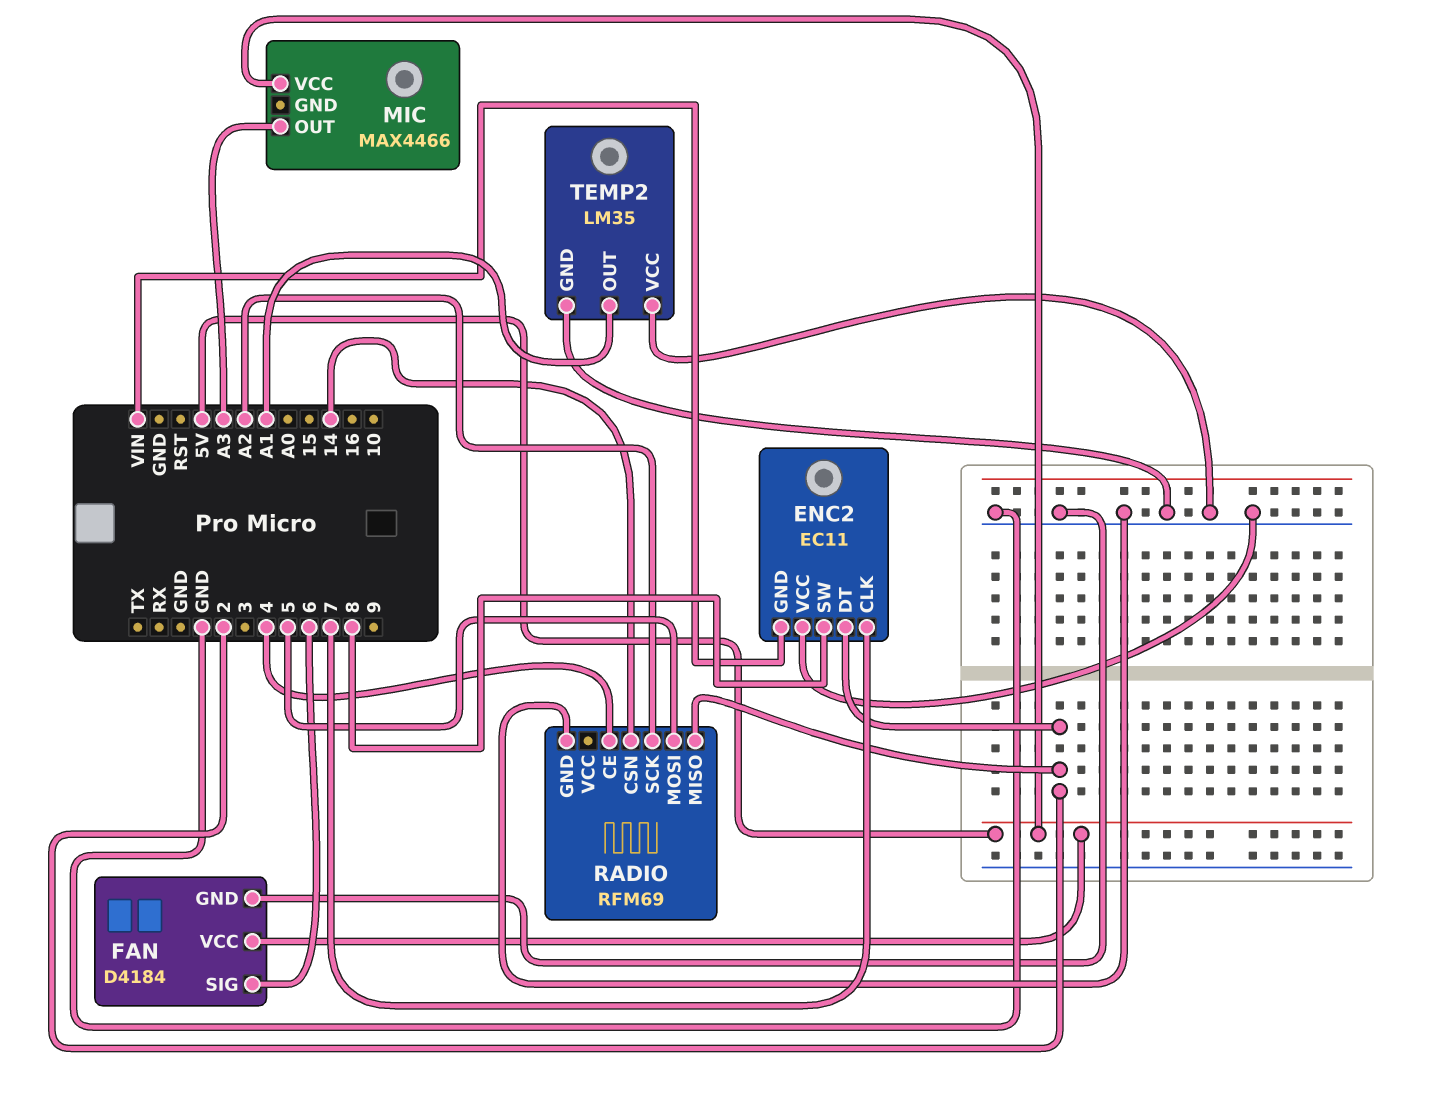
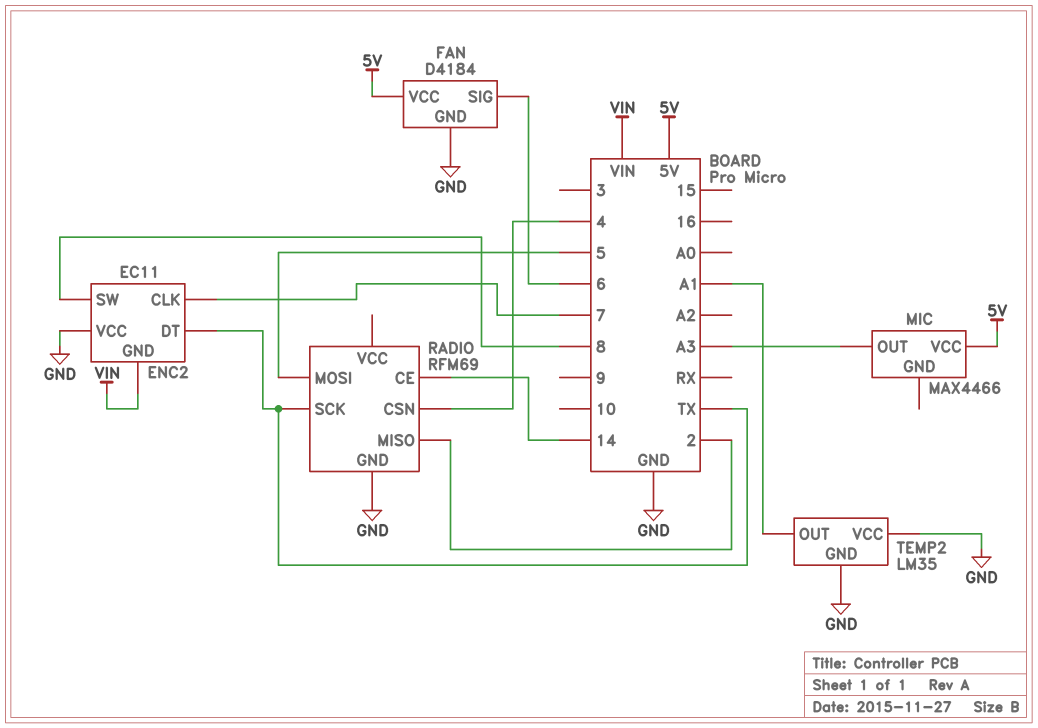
ENC2 pin DT: 2 -> TX
RADIO pin CE: 4 -> 14
RADIO pin CSN: 14 -> 4
RADIO pin SCK: A2 -> TX

